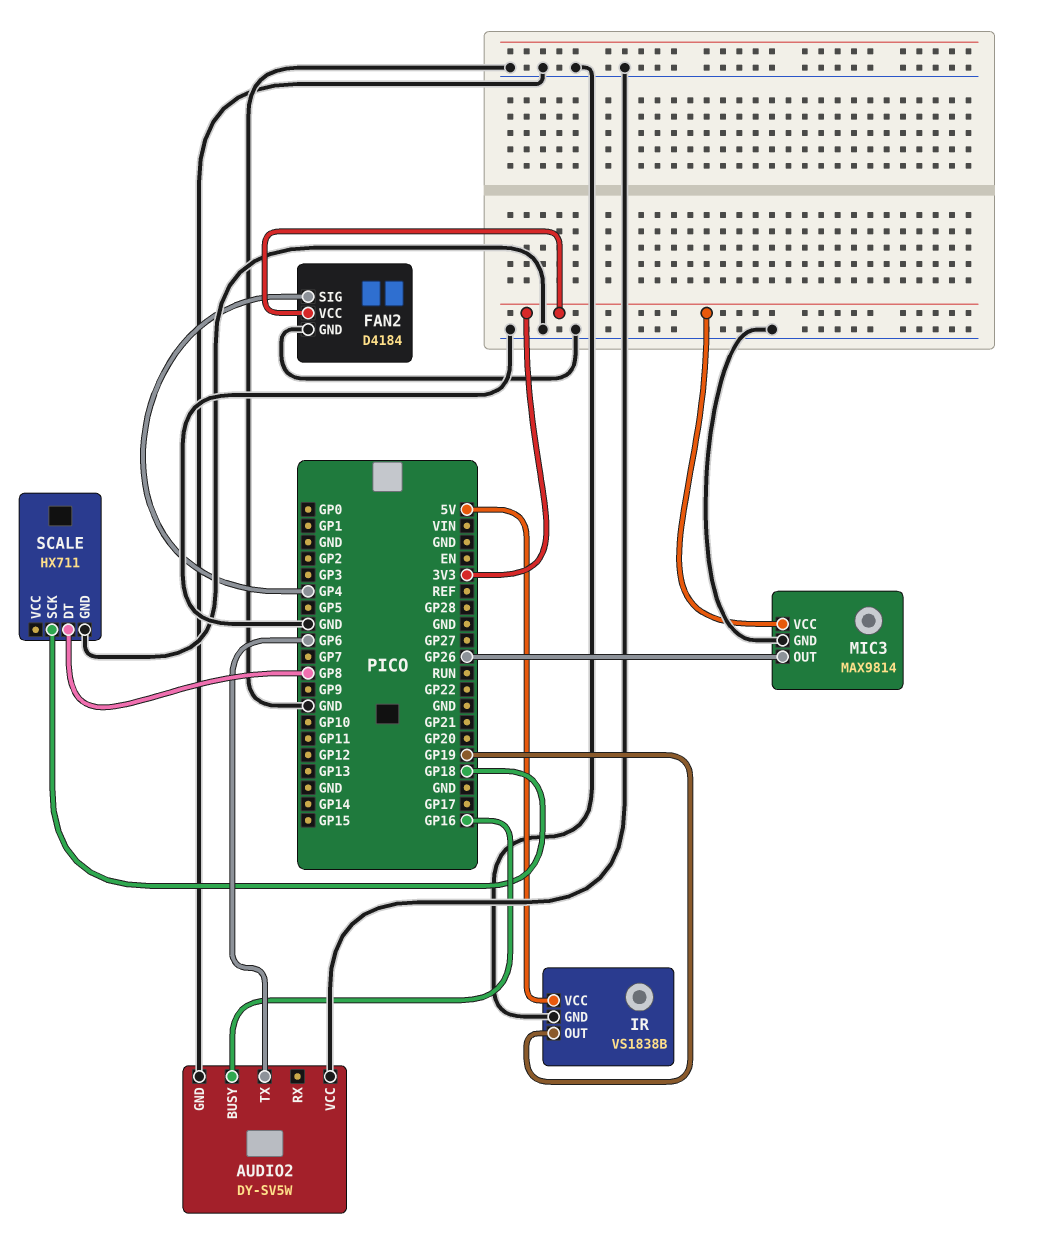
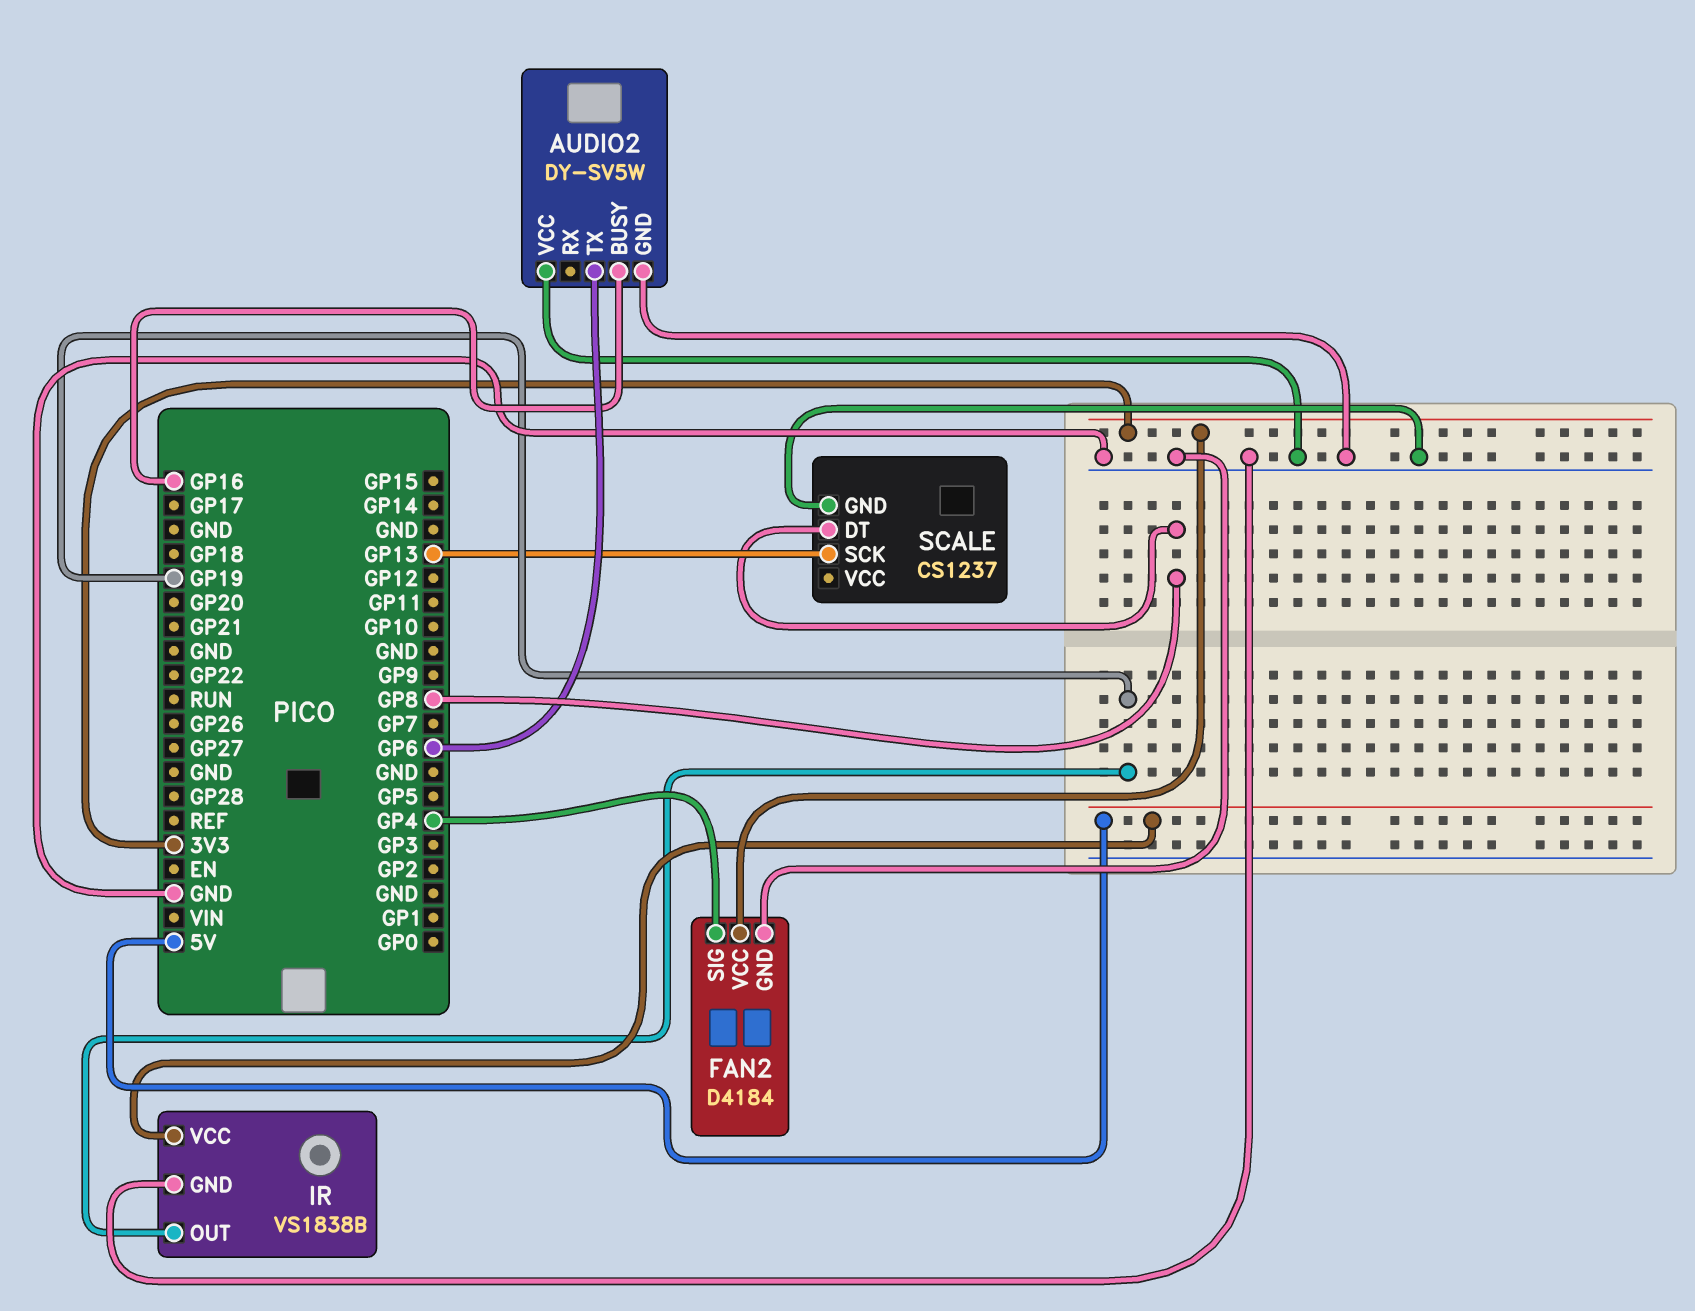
MIC3: MAX9814 -> none
MIC3 pin GND: GND -> none
MIC3 pin OUT: GP26 -> none
MIC3 pin VCC: 3V3 -> none
SCALE: HX711 -> CS1237
SCALE pin SCK: GP18 -> GP13

